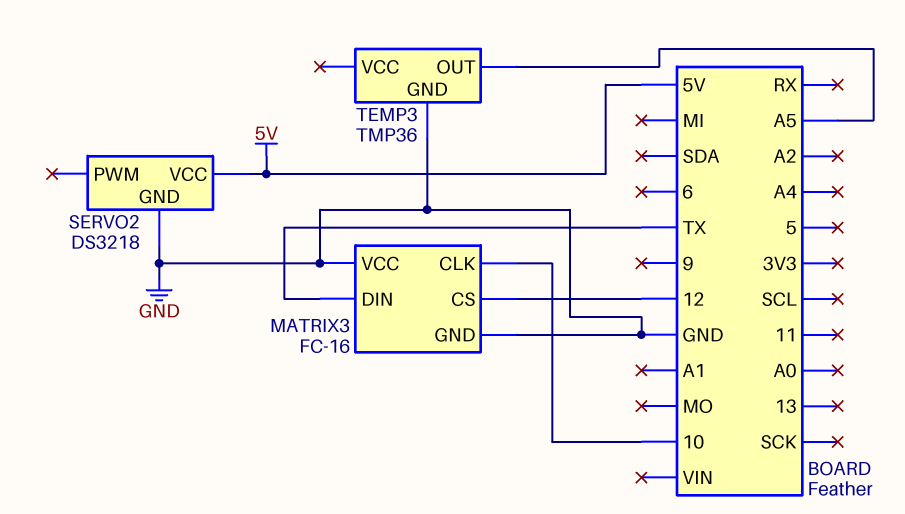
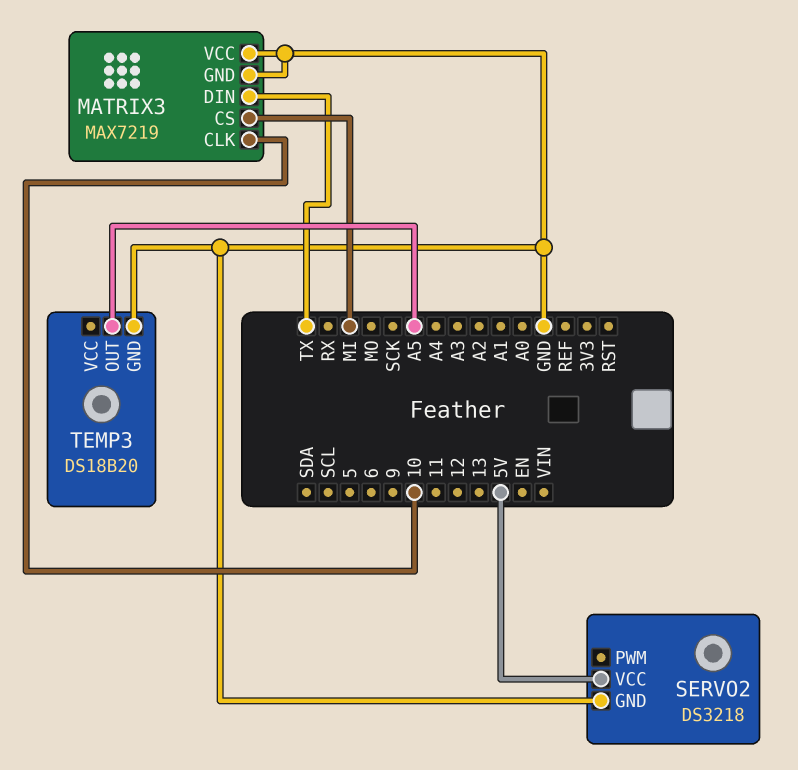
MATRIX3: FC-16 -> MAX7219
MATRIX3 pin CS: 12 -> MI
TEMP3: TMP36 -> DS18B20

